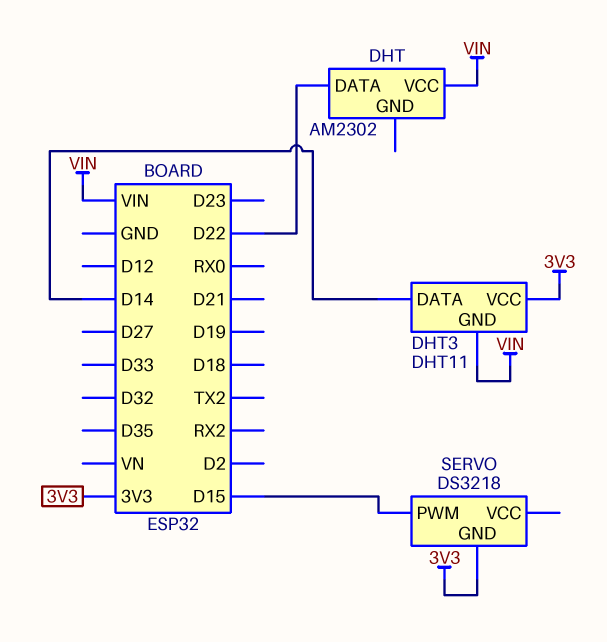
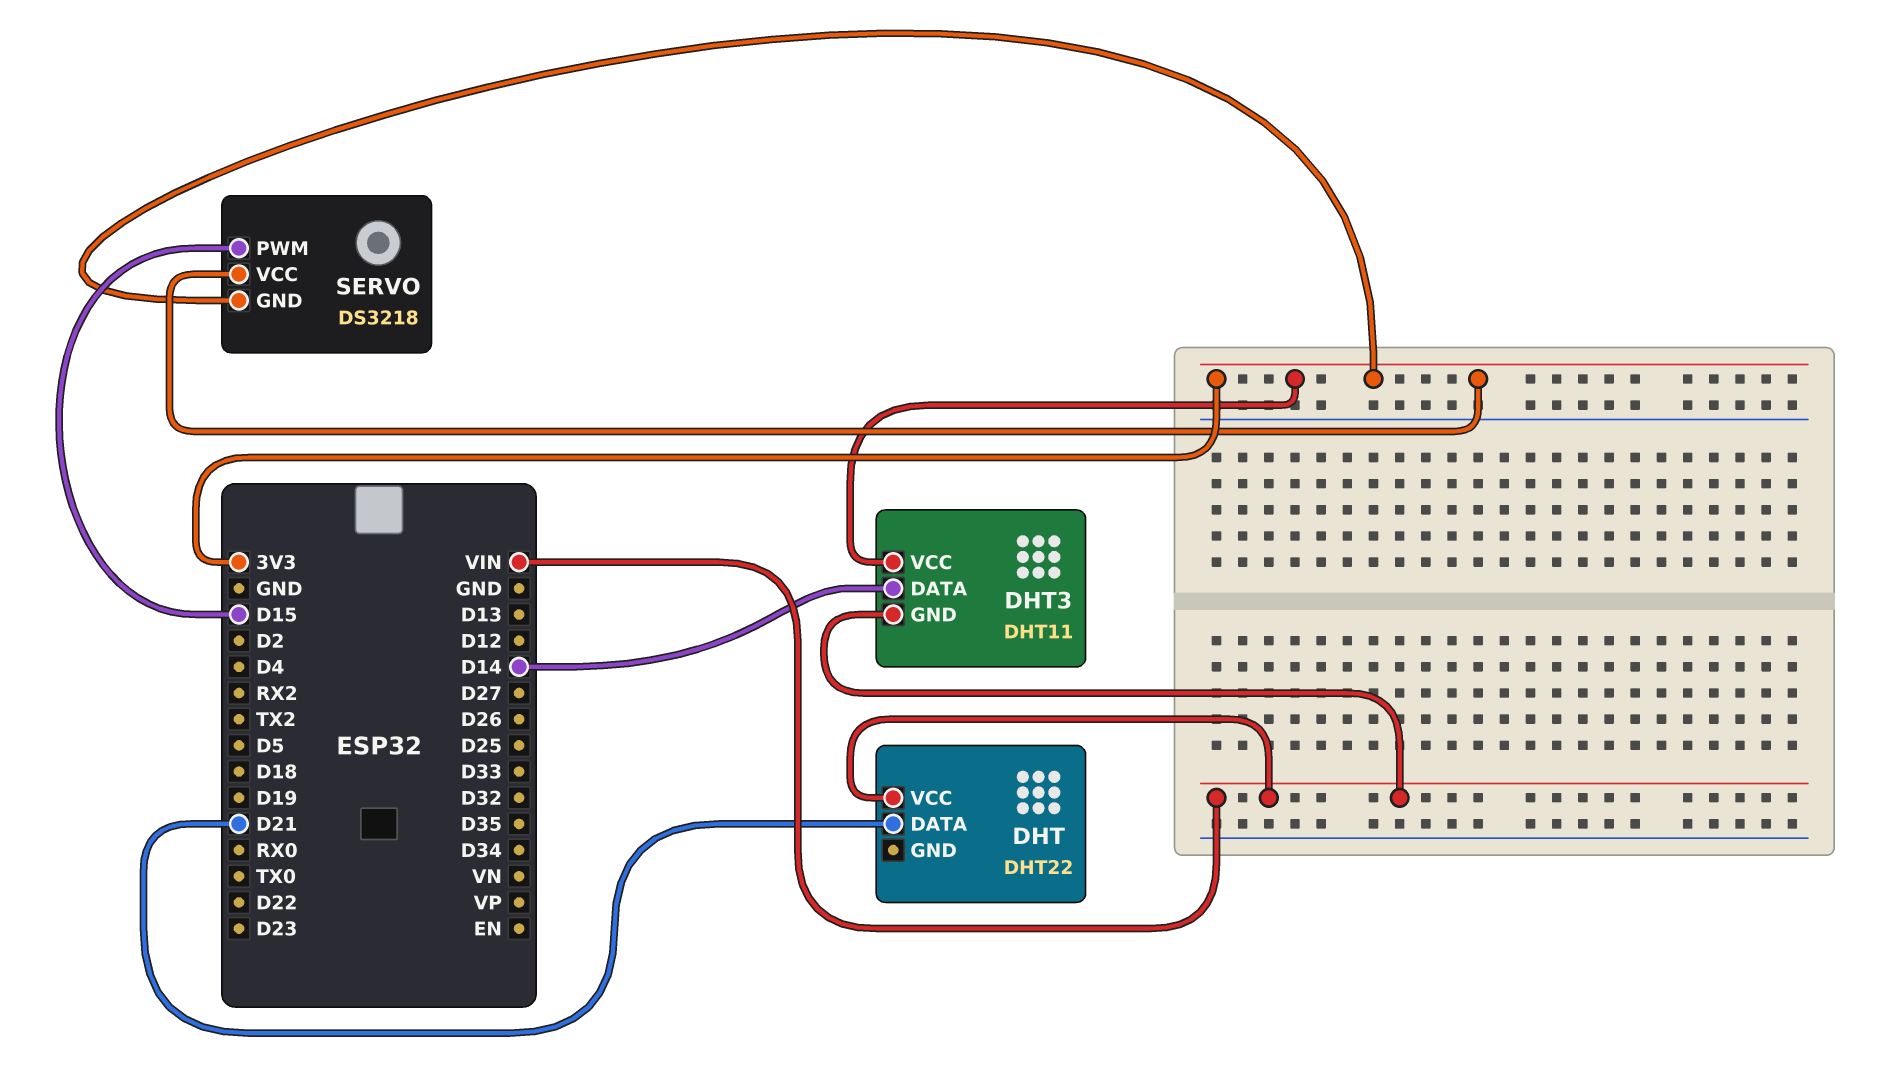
DHT: AM2302 -> DHT22
DHT pin DATA: D22 -> D21
SERVO pin VCC: none -> 3V3

